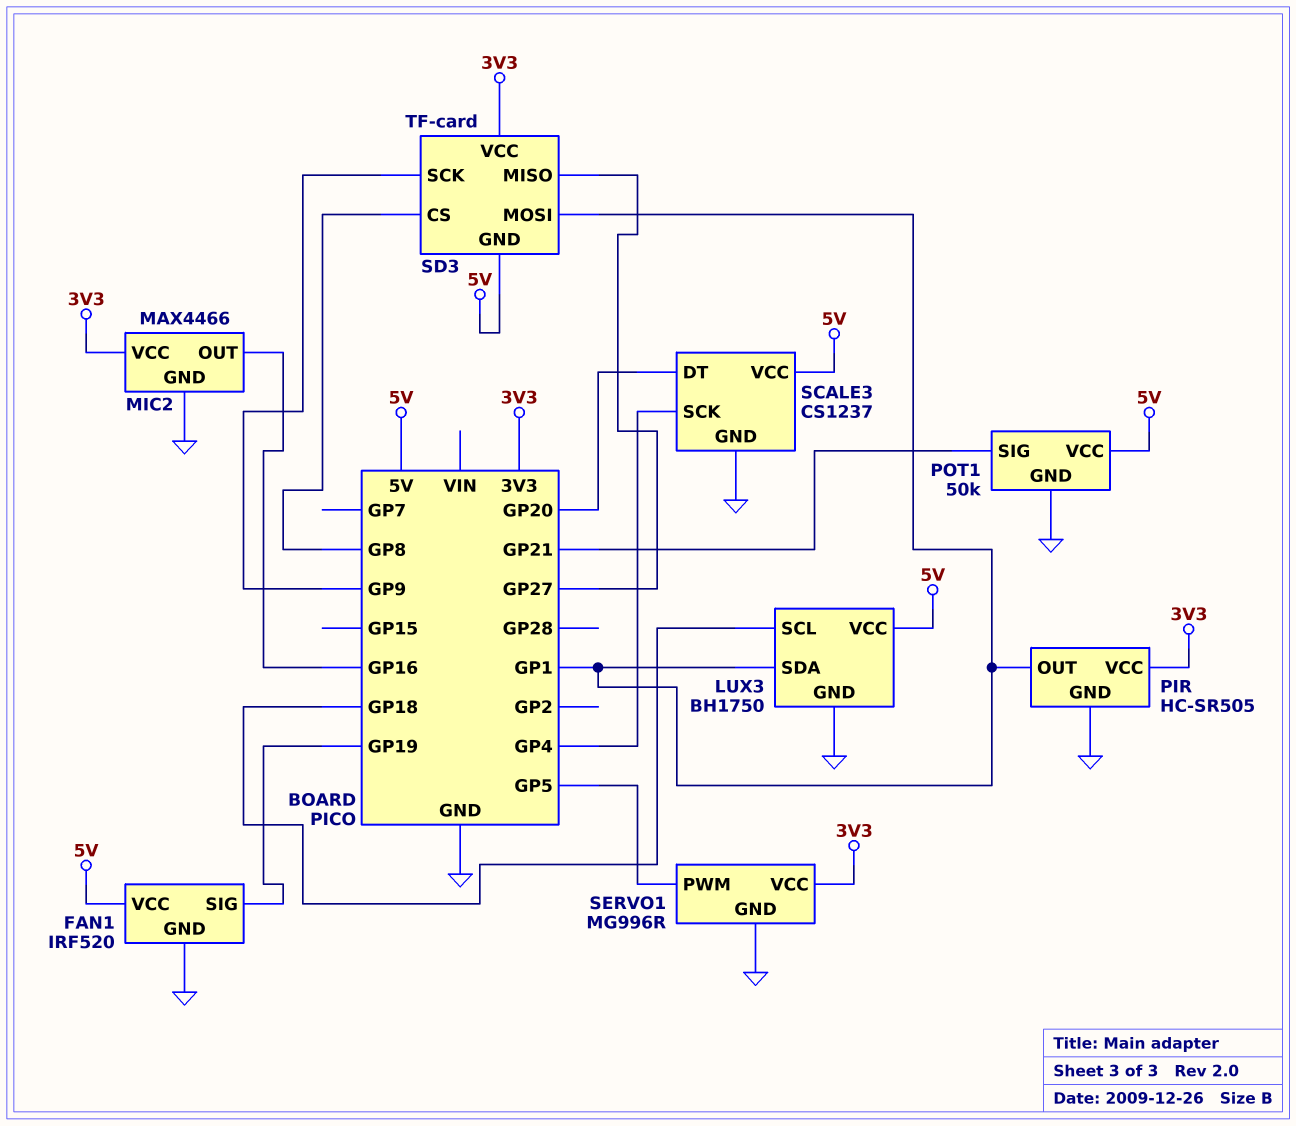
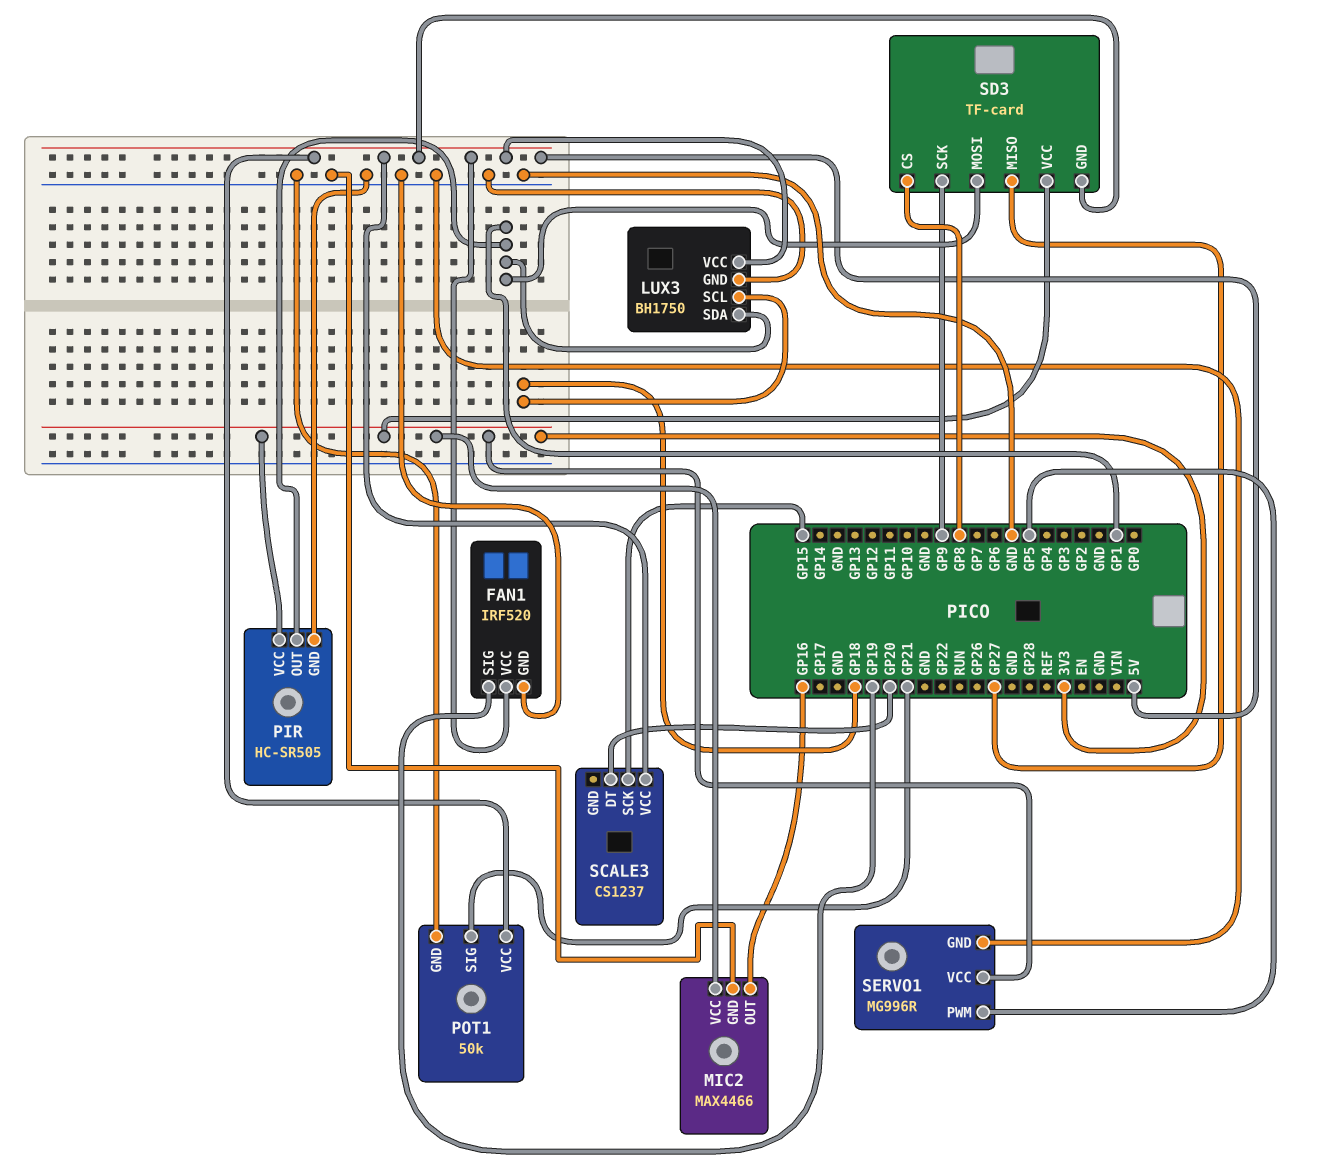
SCALE3 pin GND: GND -> none
SCALE3 pin SCK: GP4 -> GP15

